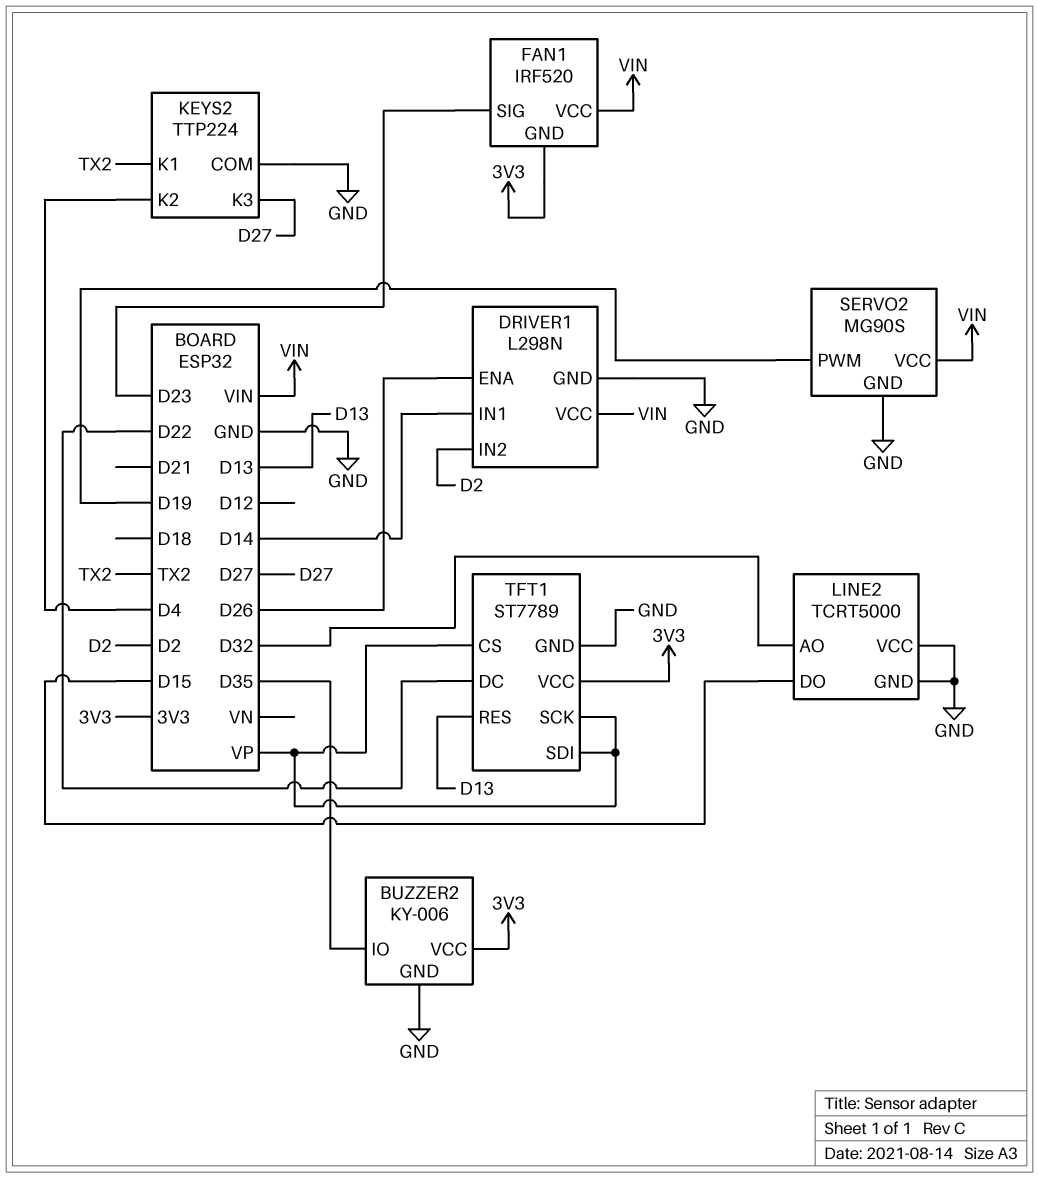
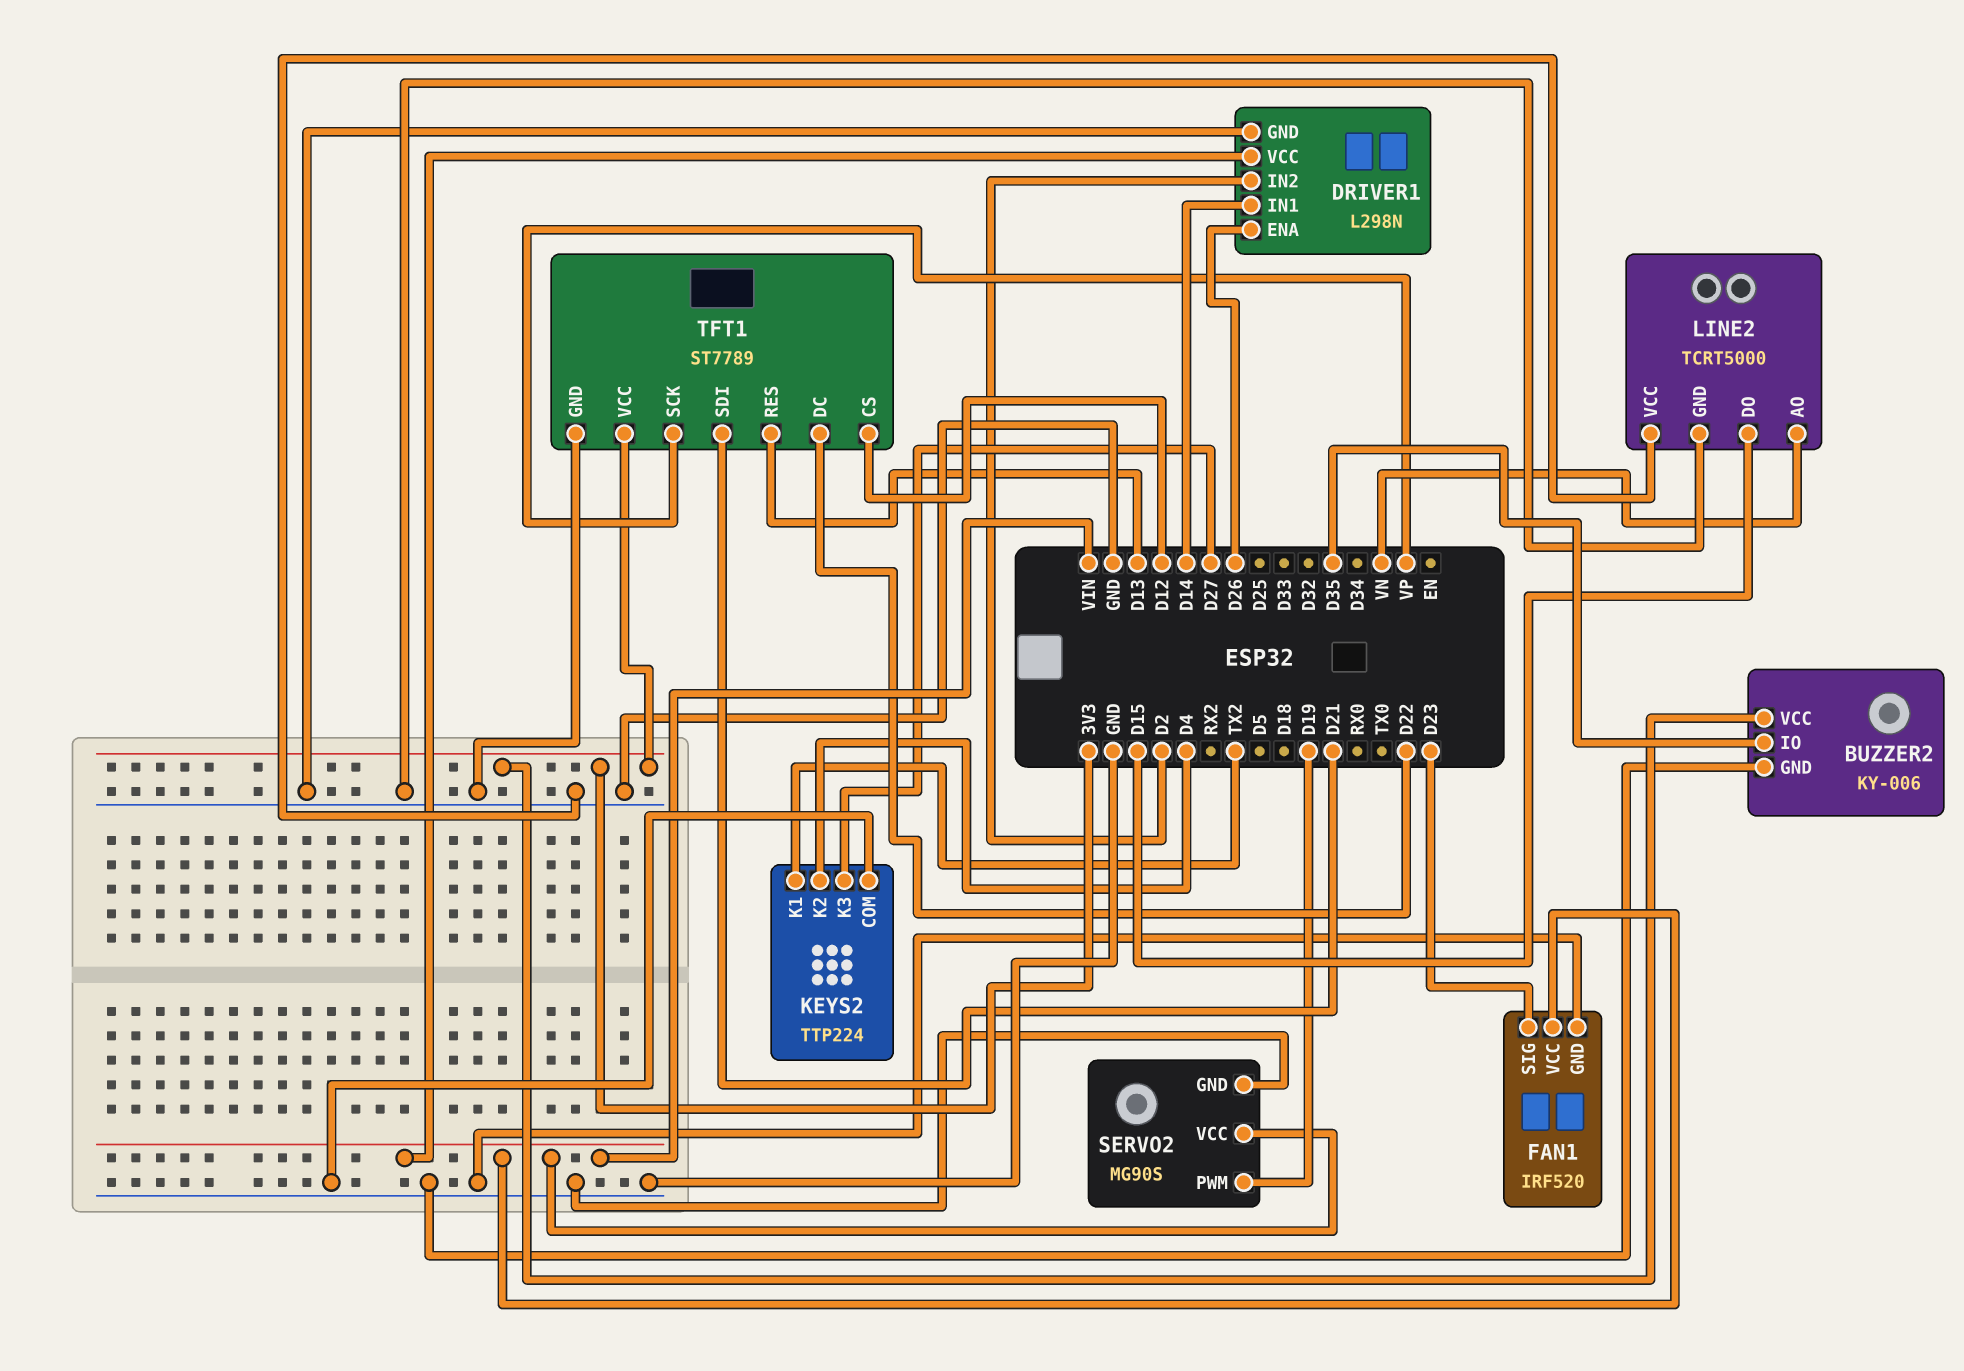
FAN1 pin GND: 3V3 -> GND
LINE2 pin AO: D32 -> VN
TFT1 pin CS: VP -> D12
TFT1 pin SDI: VP -> D21

